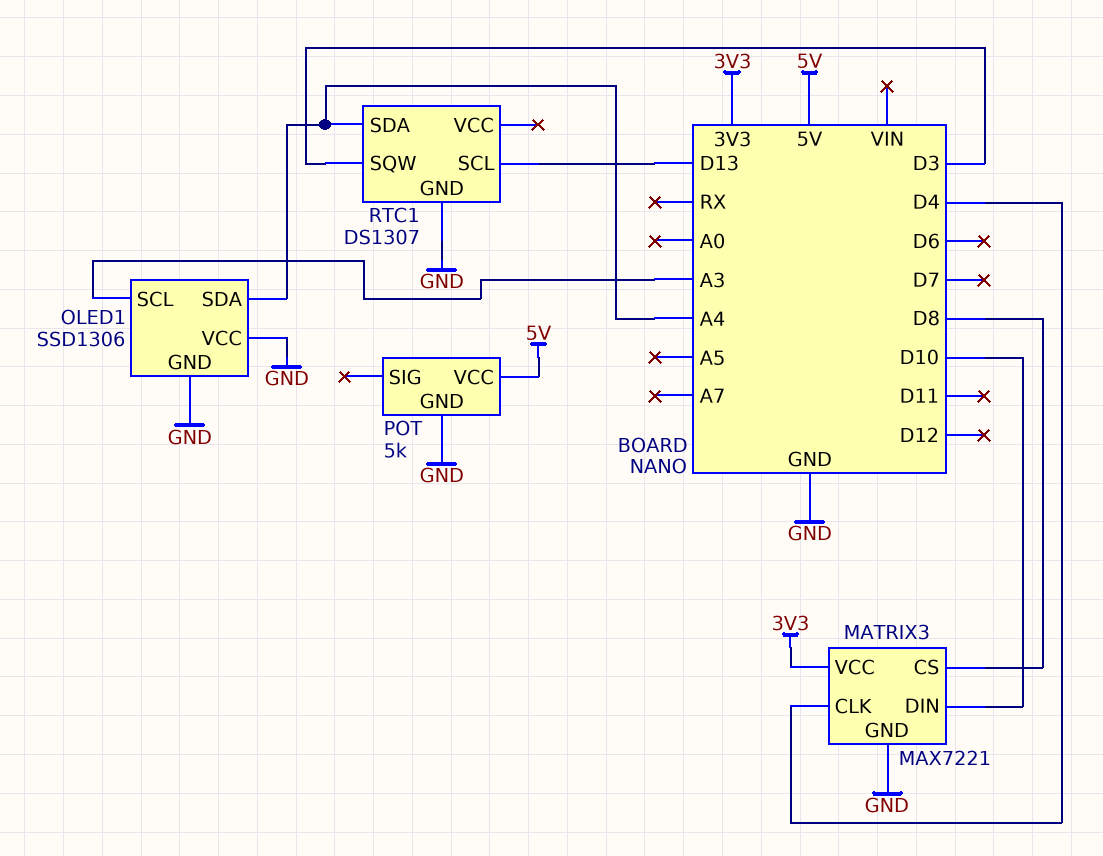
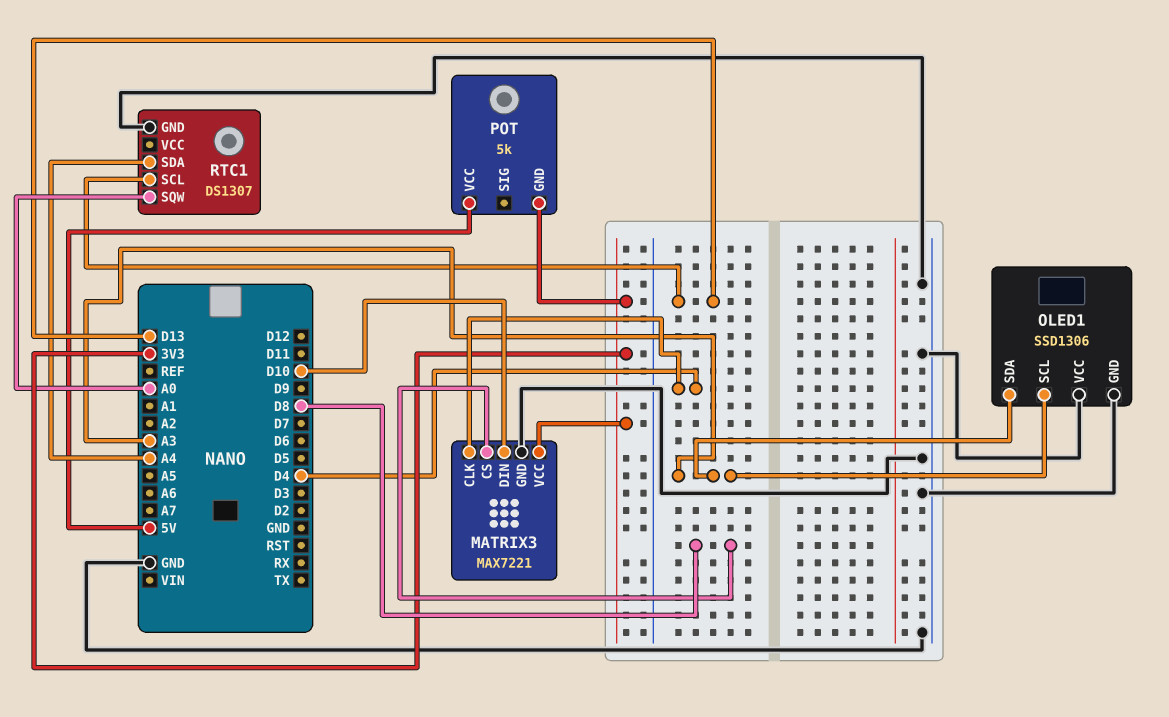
OLED1 pin SDA: A4 -> A3
POT pin GND: GND -> 3V3
RTC1 pin SQW: D3 -> A0

